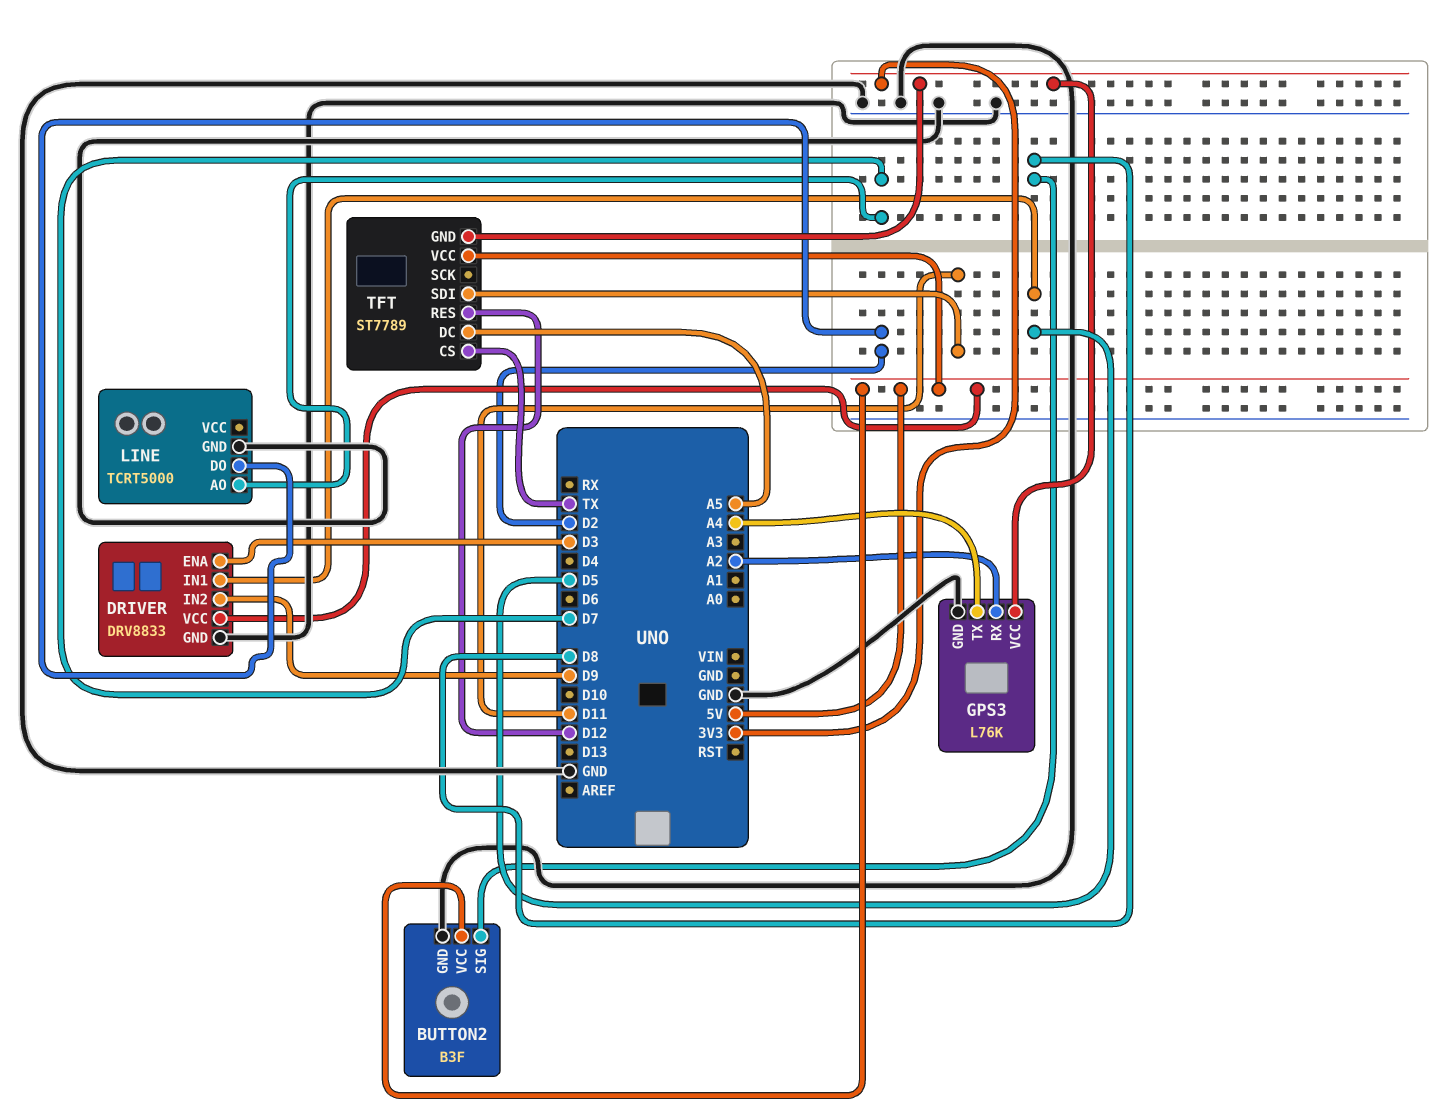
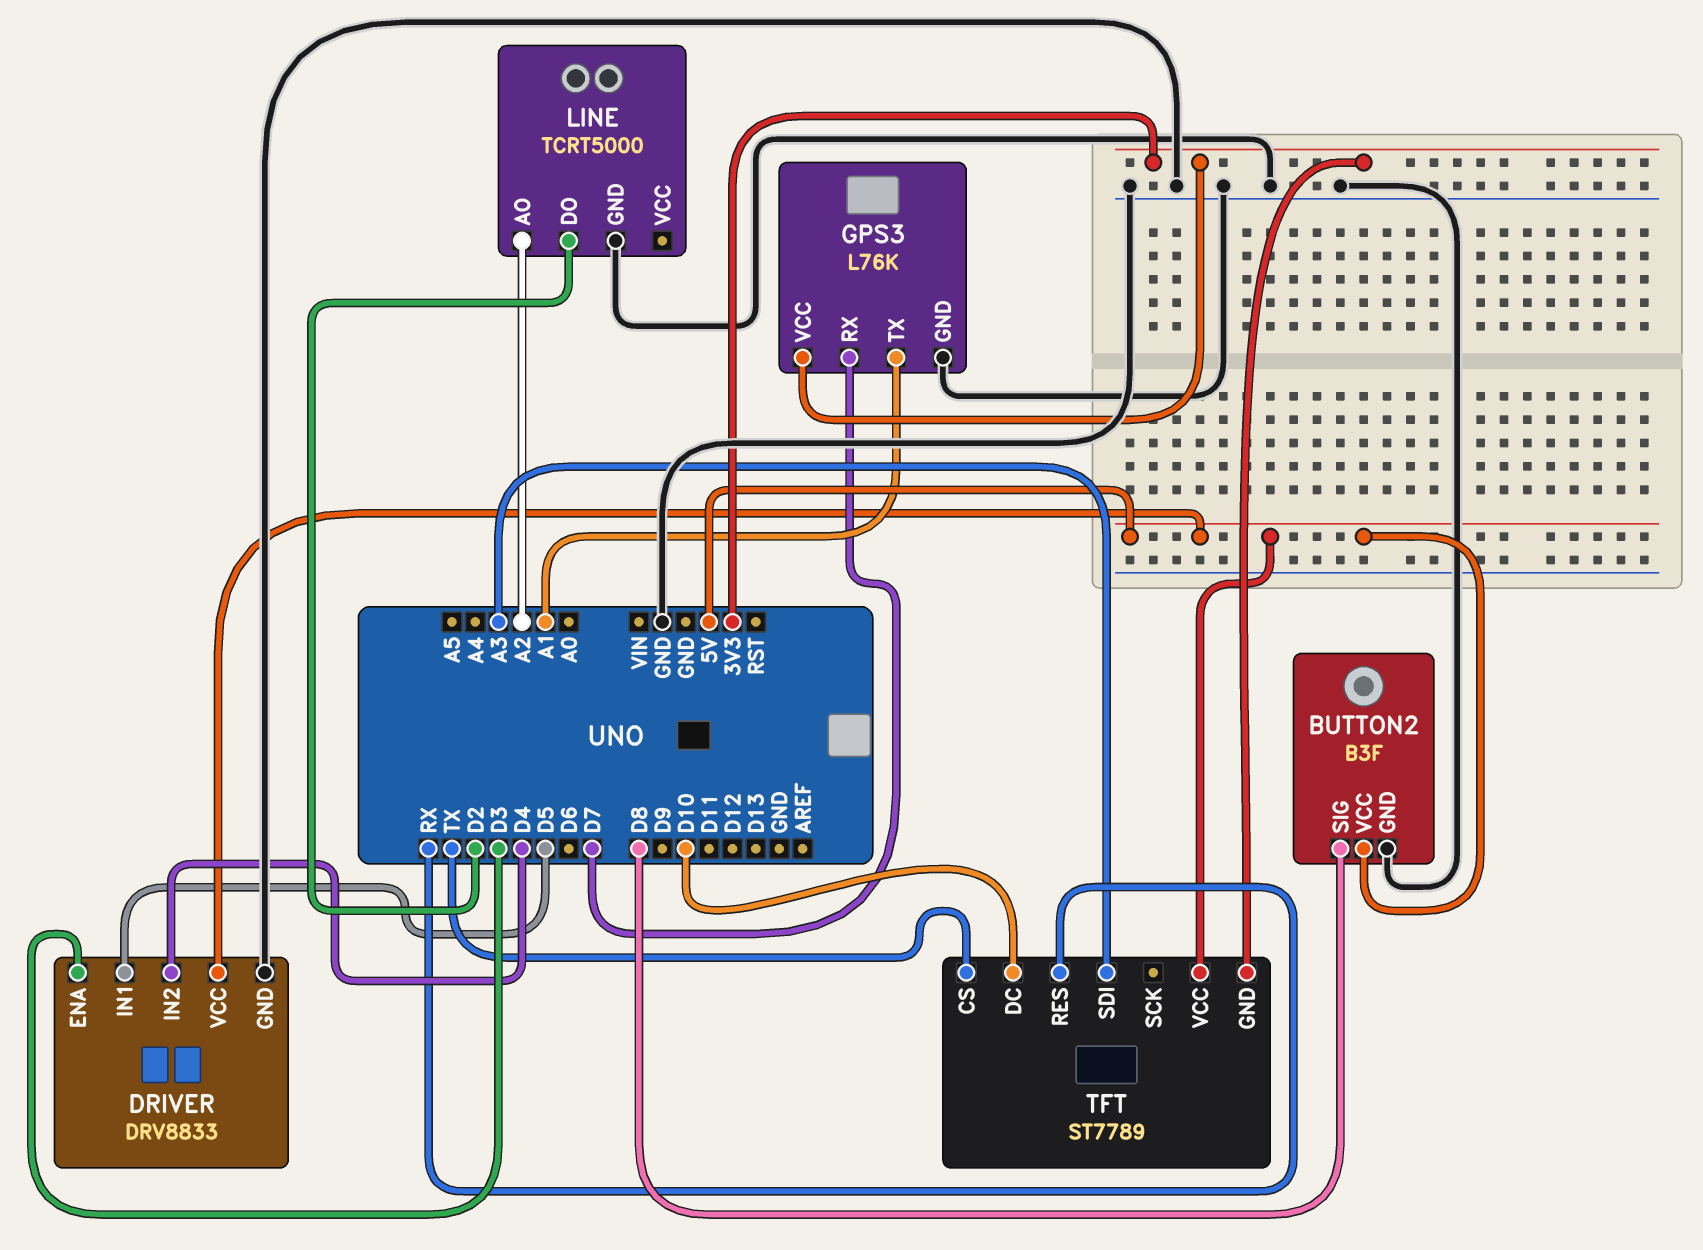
DRIVER pin IN2: D9 -> D4
GPS3 pin RX: A2 -> D7
GPS3 pin TX: A4 -> A1
LINE pin AO: D7 -> A2
TFT pin DC: A5 -> D10
TFT pin RES: D12 -> RX
TFT pin SDI: D11 -> A3

